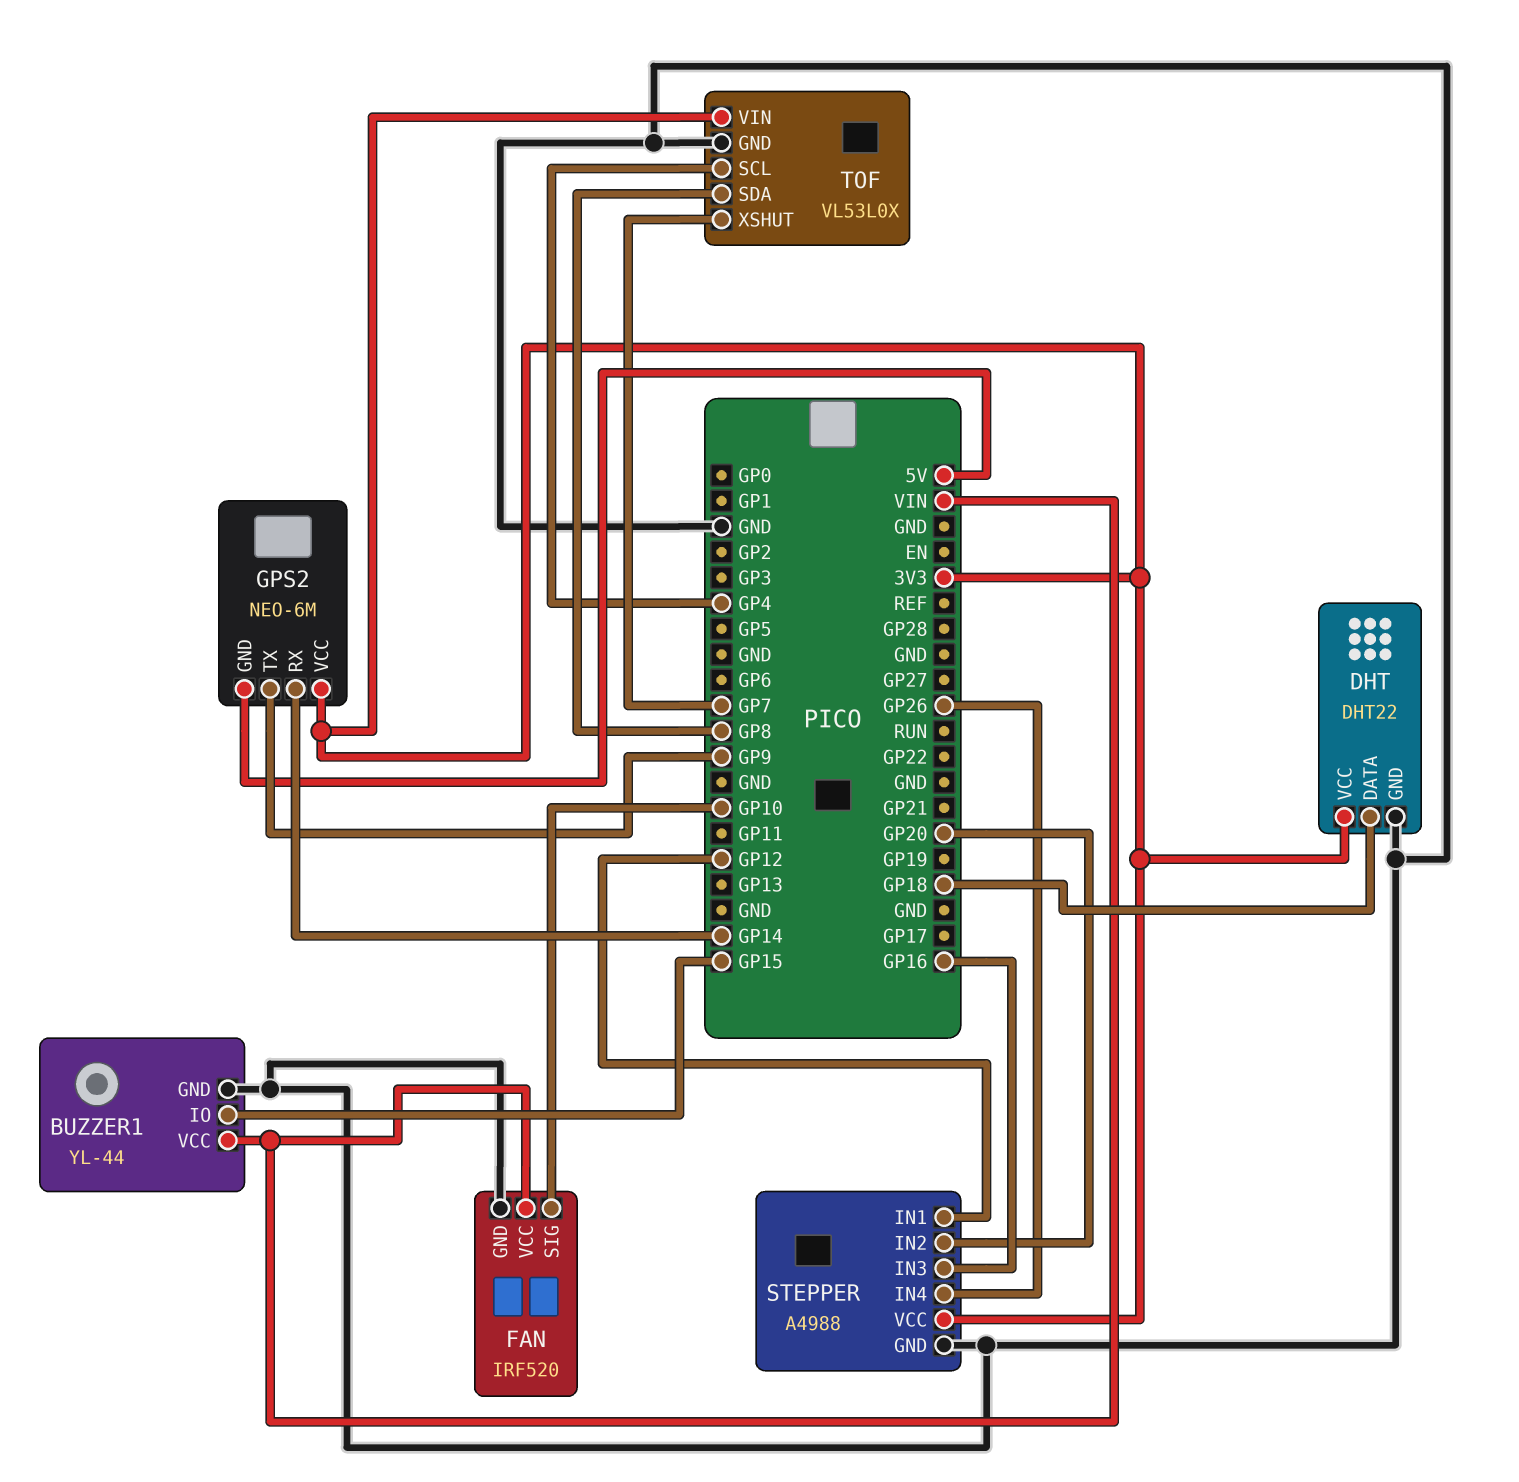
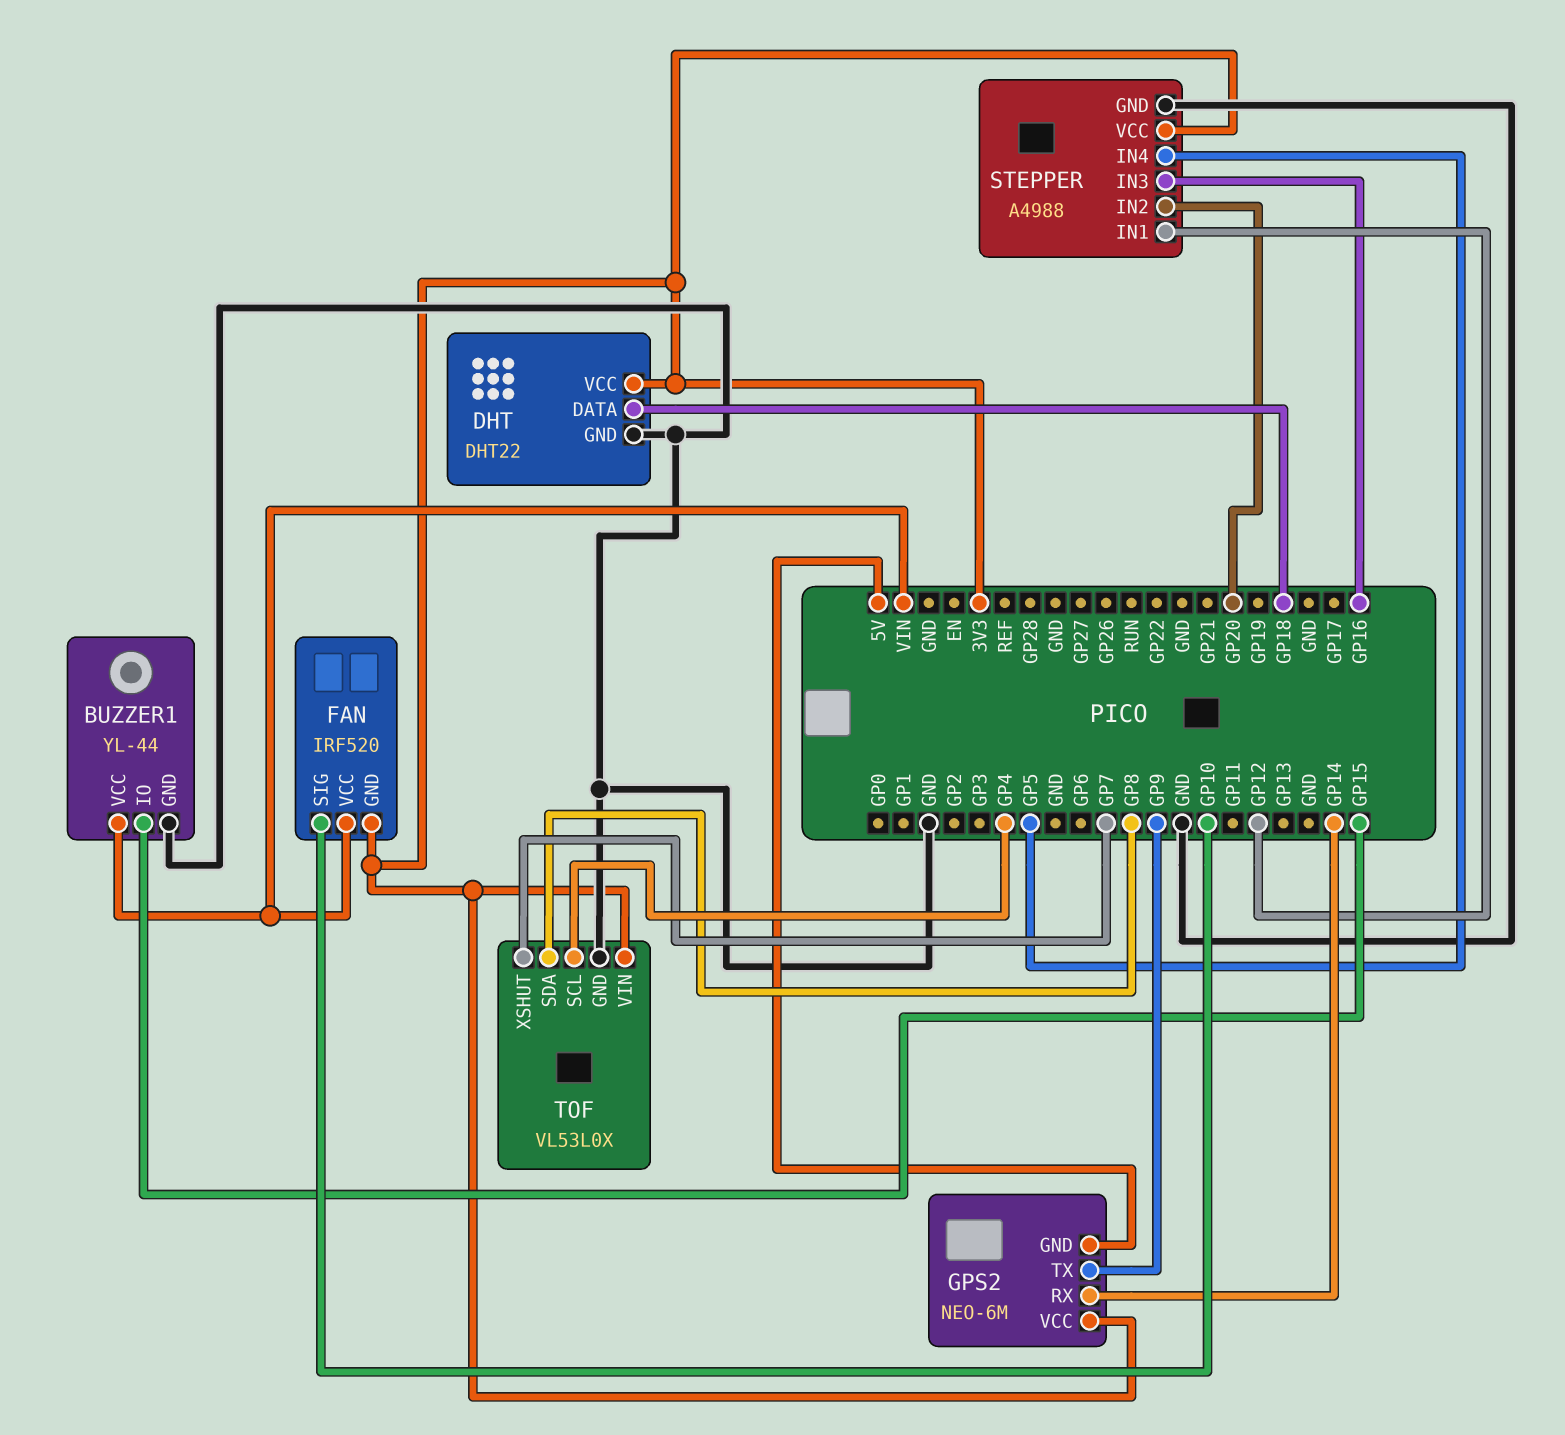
FAN pin GND: GND -> 3V3
STEPPER pin IN4: GP26 -> GP5

